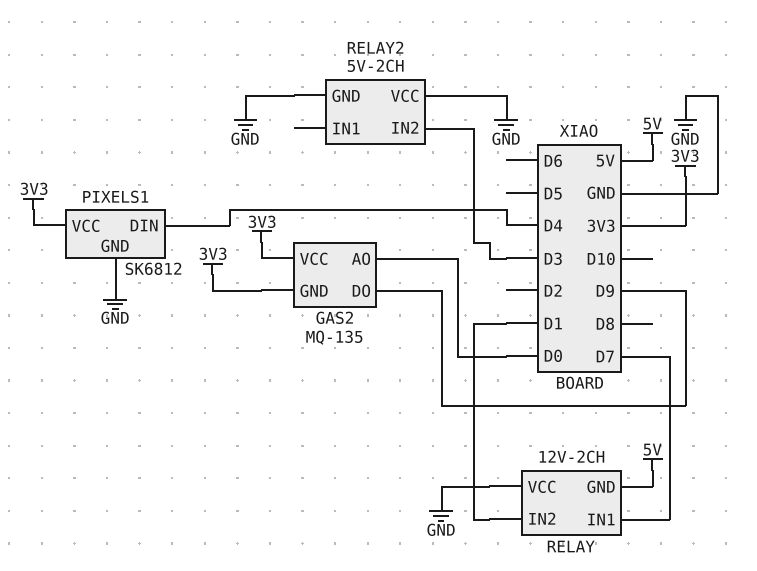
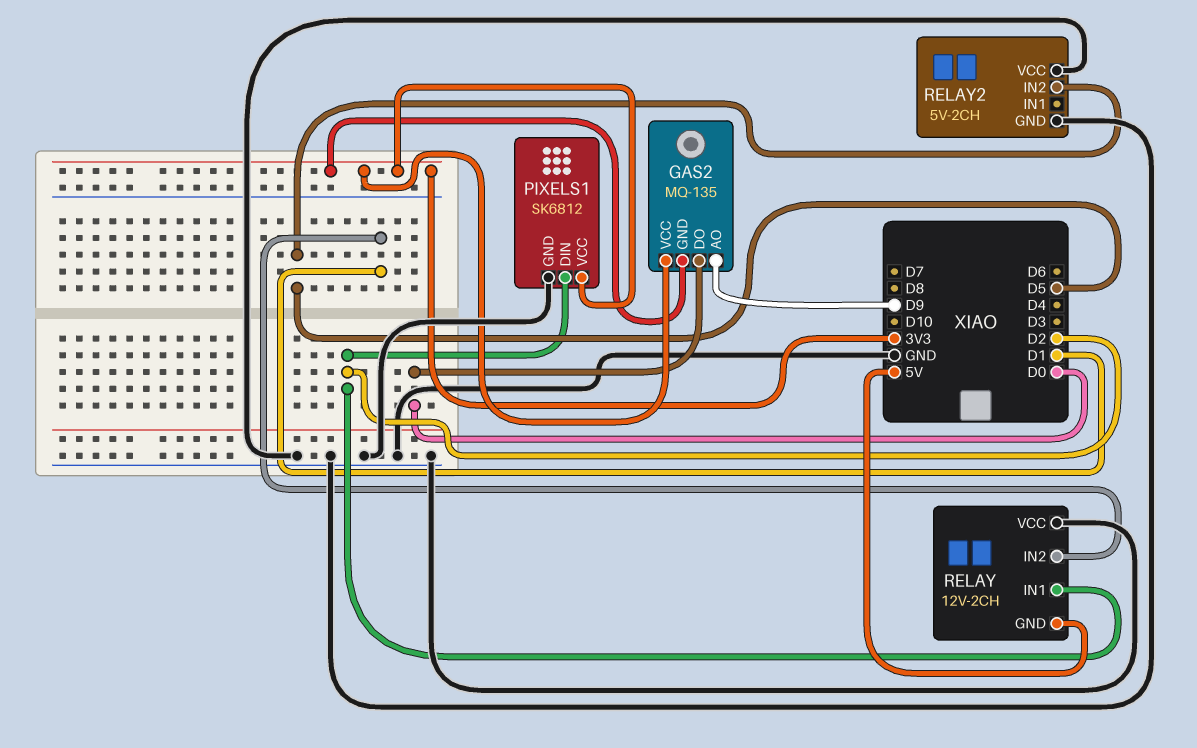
GAS2 pin AO: D0 -> D9
GAS2 pin DO: D9 -> D0
PIXELS1 pin DIN: D4 -> D2
RELAY pin IN1: D7 -> D2
RELAY2 pin IN2: D3 -> D5

